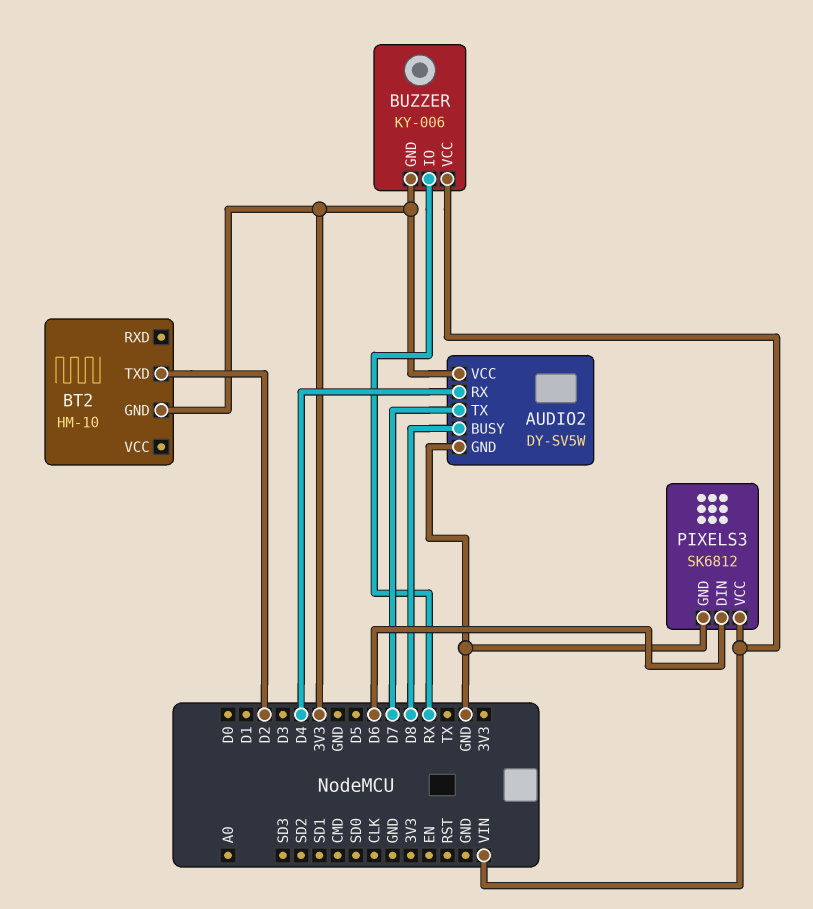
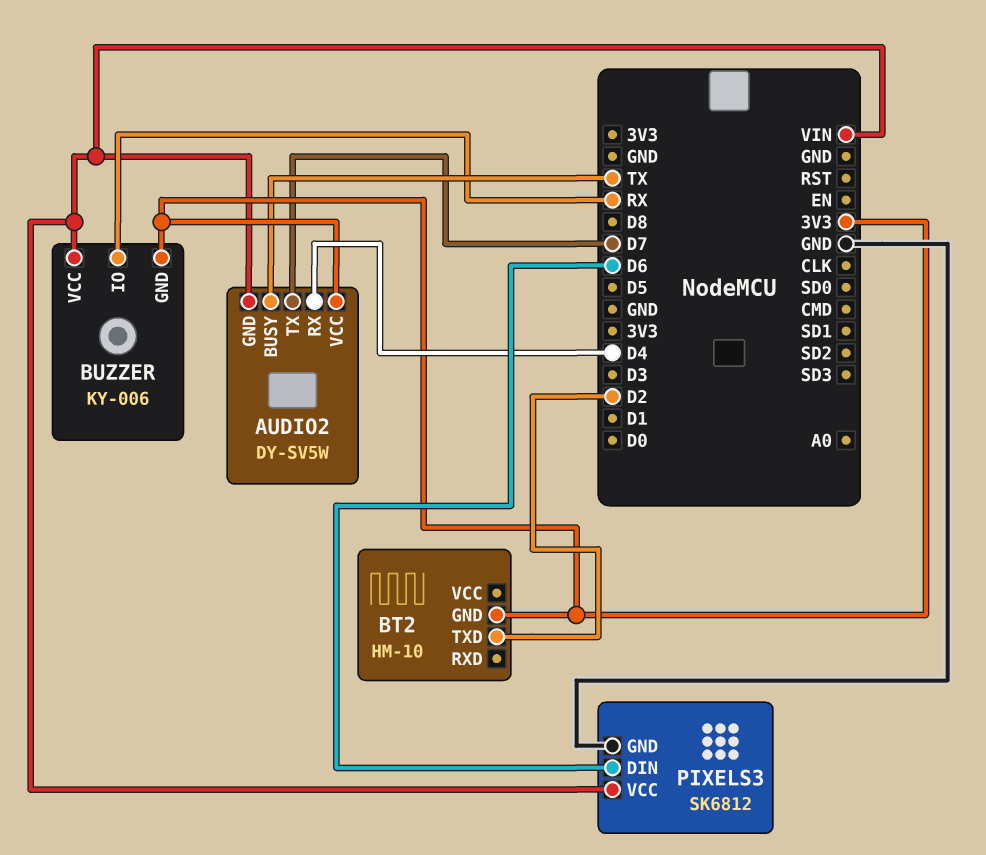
AUDIO2 pin BUSY: D8 -> TX
AUDIO2 pin GND: GND -> VIN

